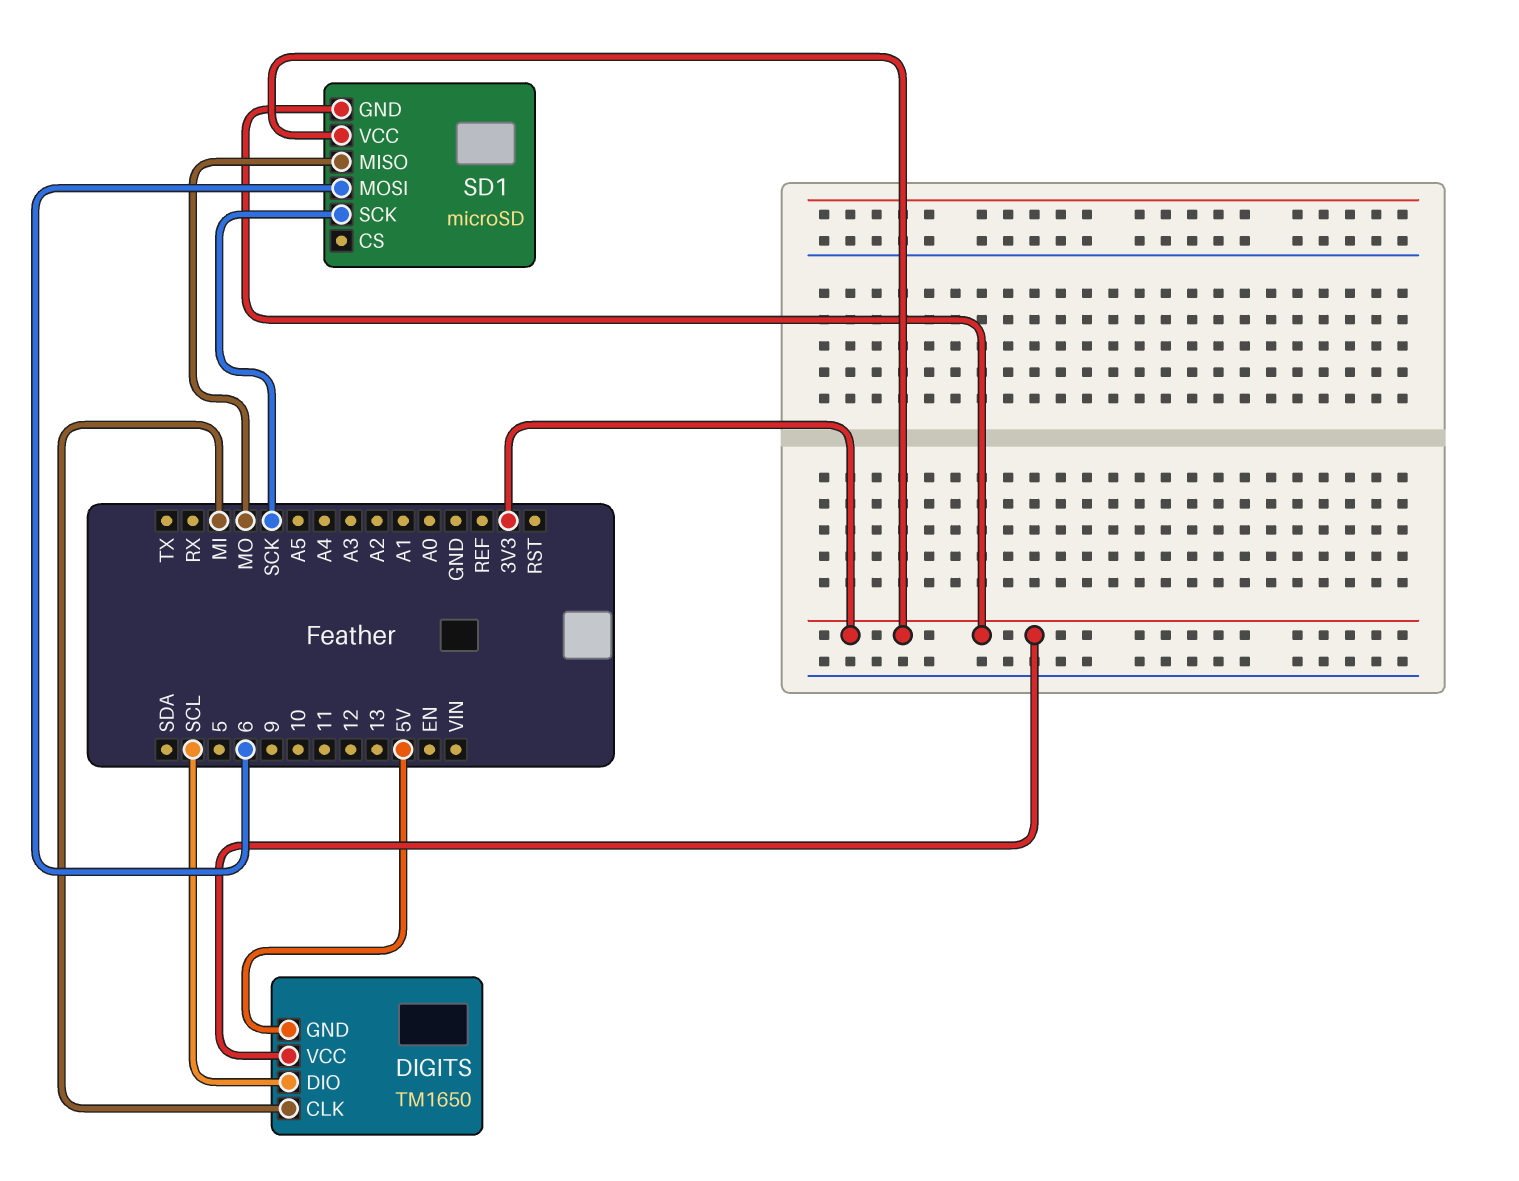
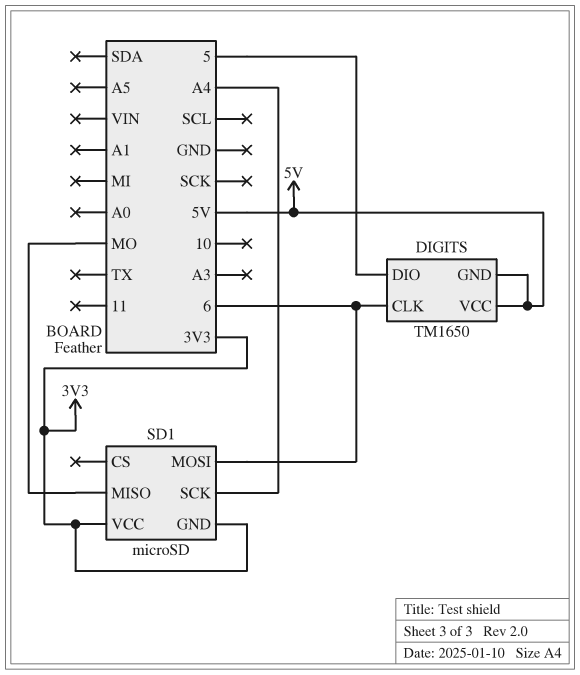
DIGITS pin CLK: MI -> 6
DIGITS pin DIO: SCL -> 5
DIGITS pin VCC: 3V3 -> 5V
SD1 pin SCK: SCK -> A4

